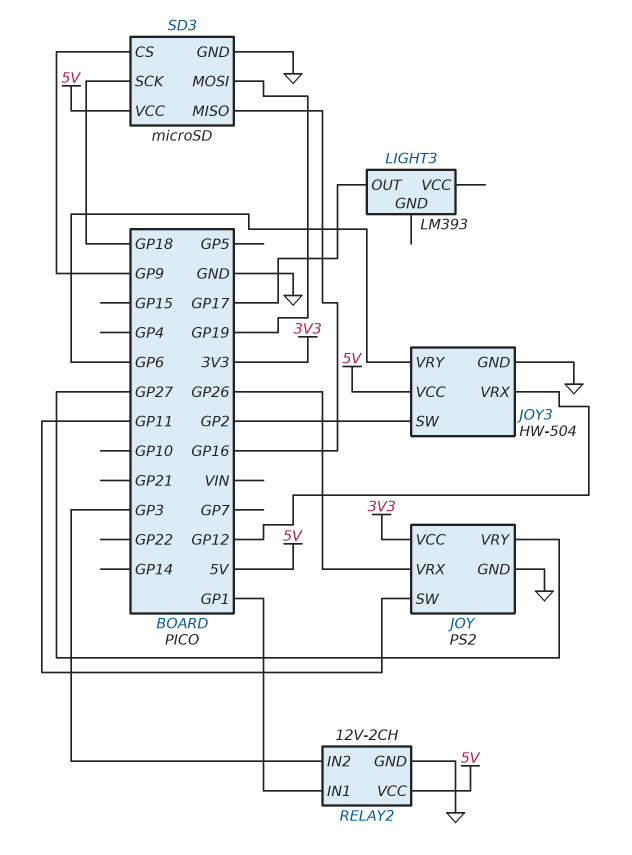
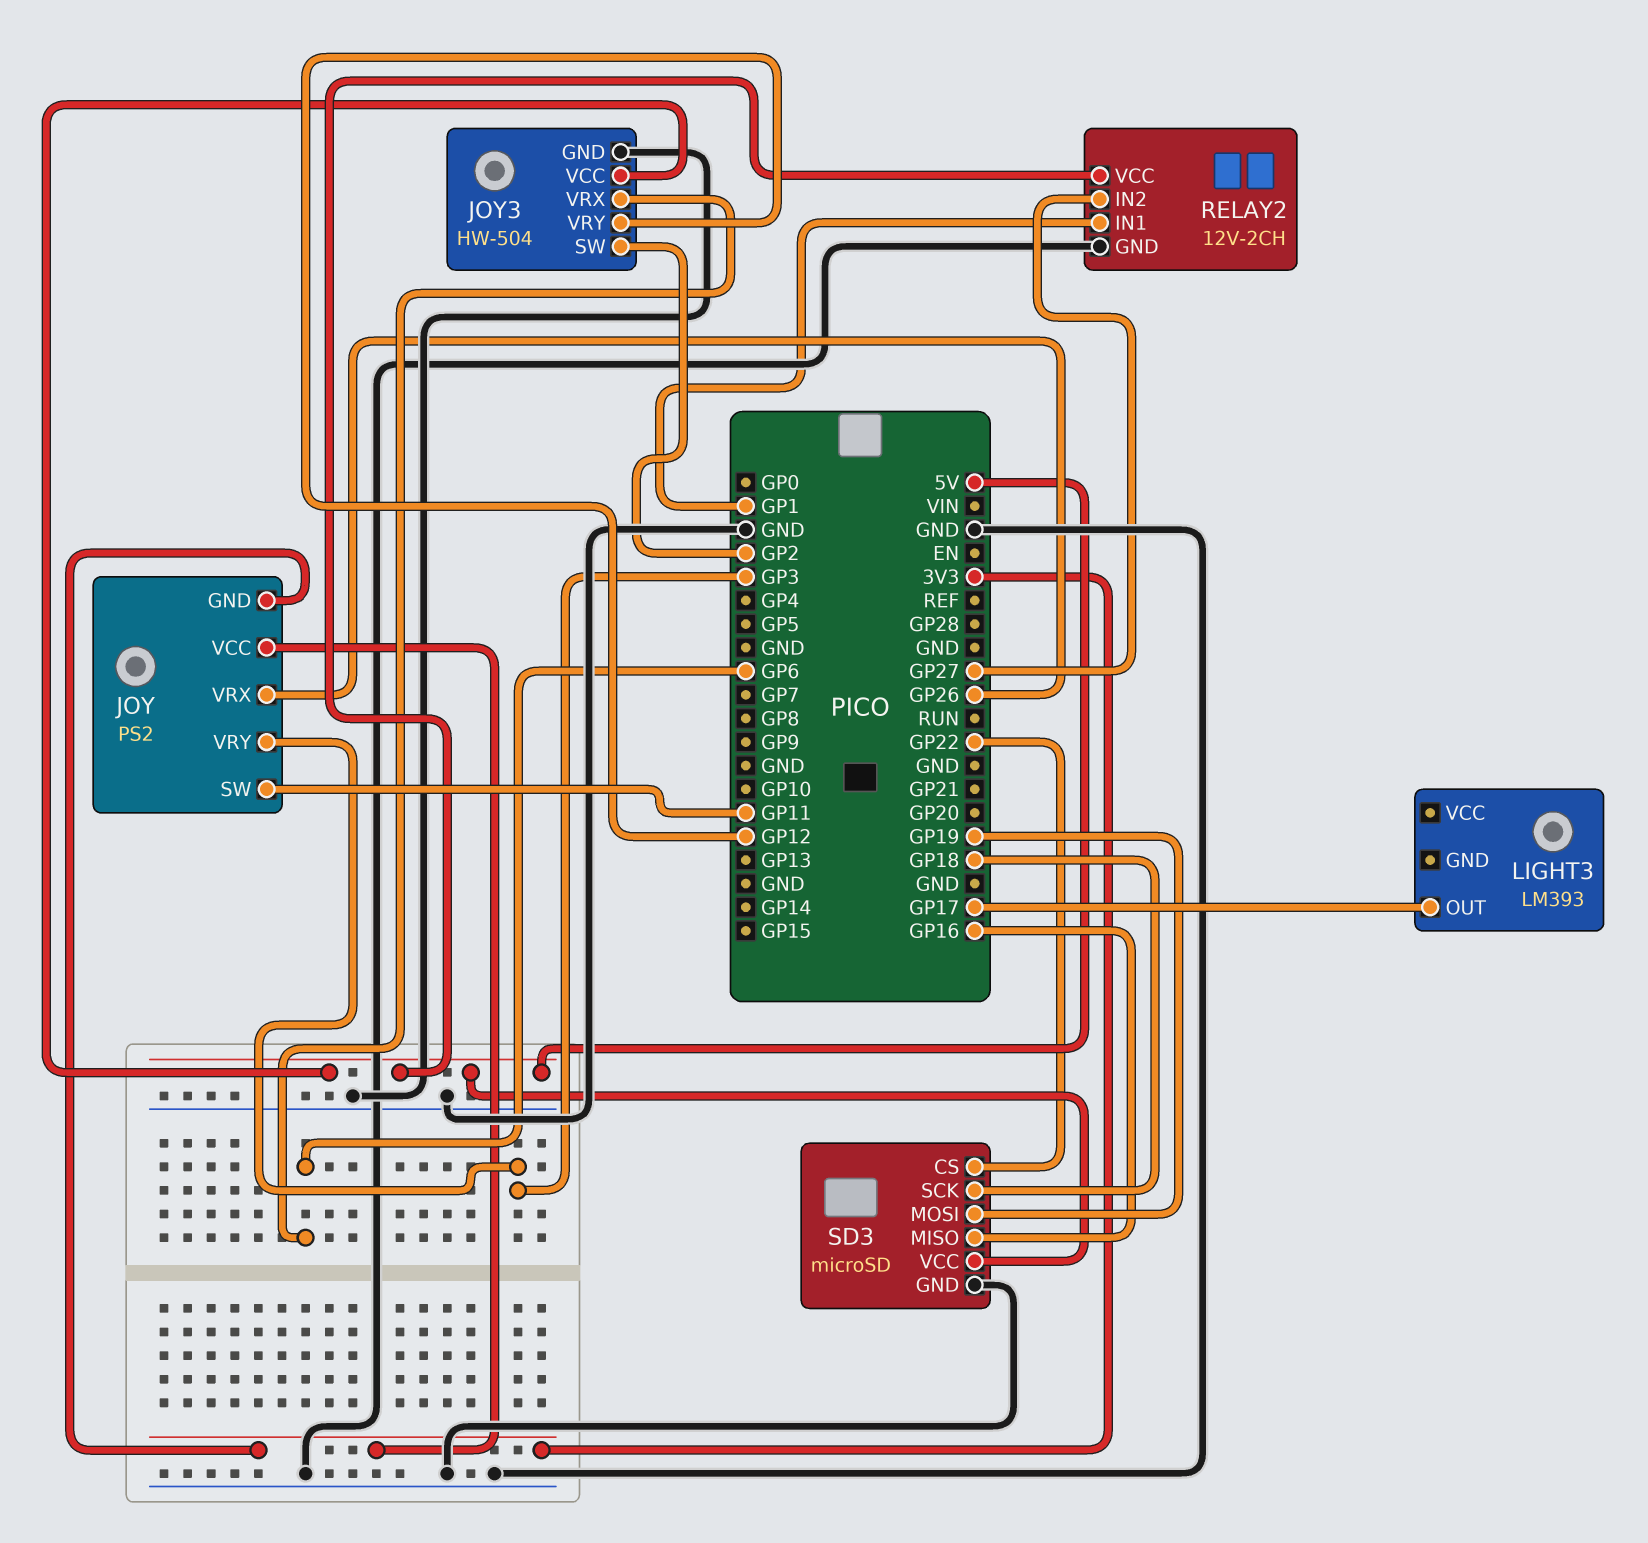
JOY pin GND: GND -> 3V3
JOY pin VRY: GP27 -> GP3
JOY3 pin VRX: GP12 -> GP6
JOY3 pin VRY: GP6 -> GP12
RELAY2 pin IN2: GP3 -> GP27
SD3 pin CS: GP9 -> GP22

